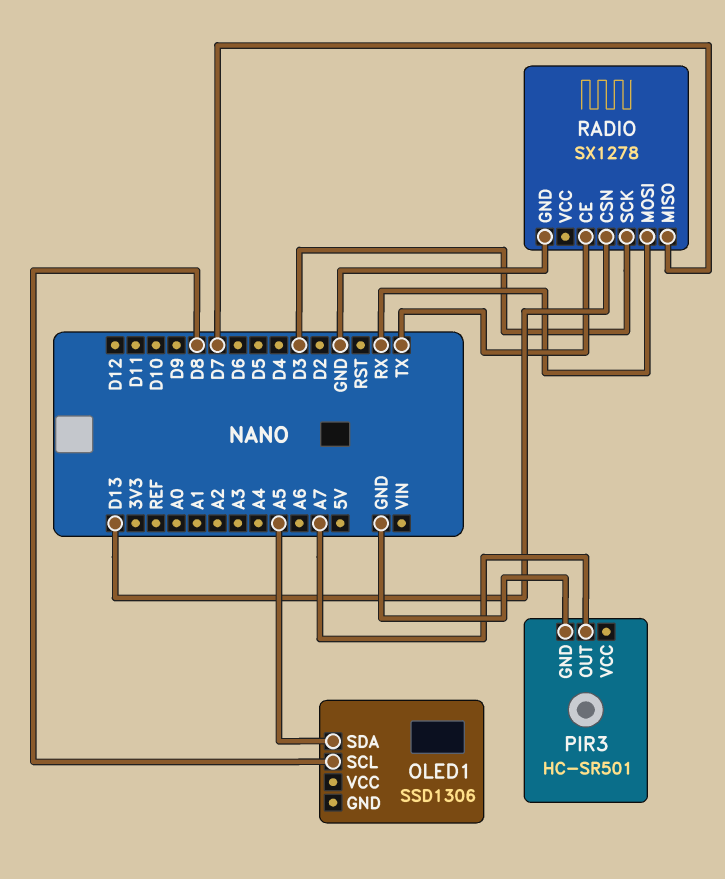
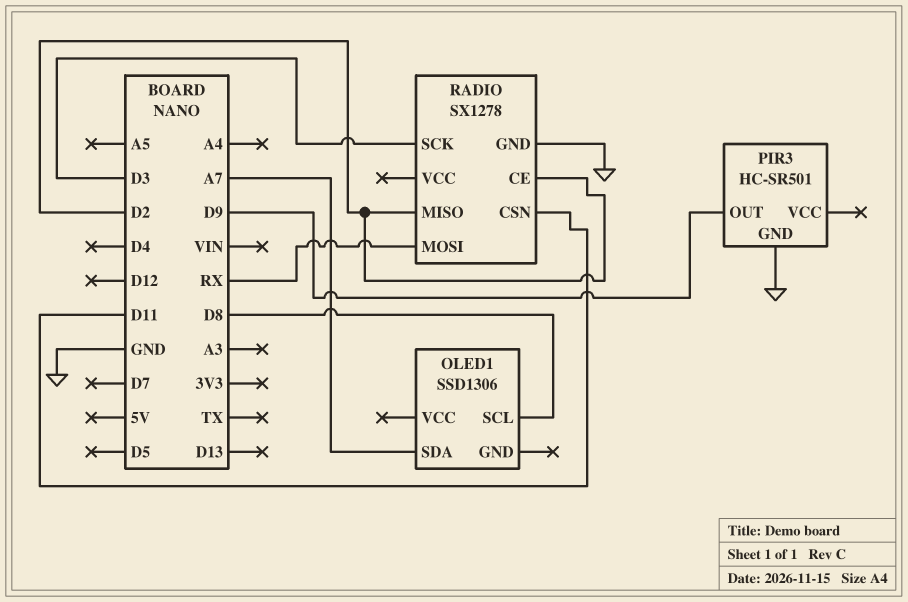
OLED1 pin SDA: A5 -> A7
PIR3 pin OUT: A7 -> D9
RADIO pin CE: TX -> D2
RADIO pin CSN: D13 -> D11
RADIO pin MISO: D7 -> D2

